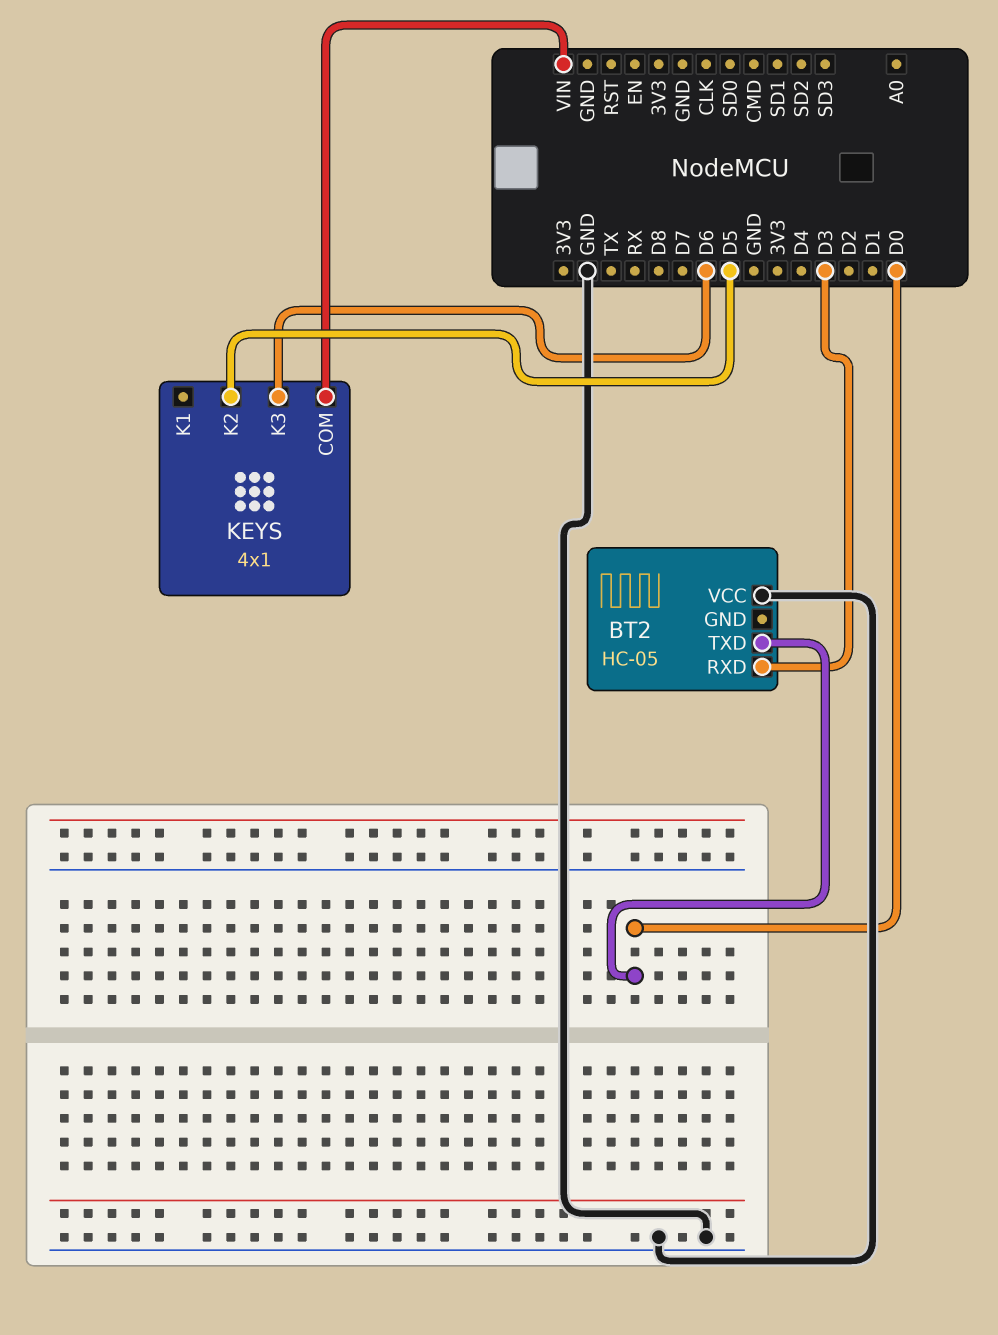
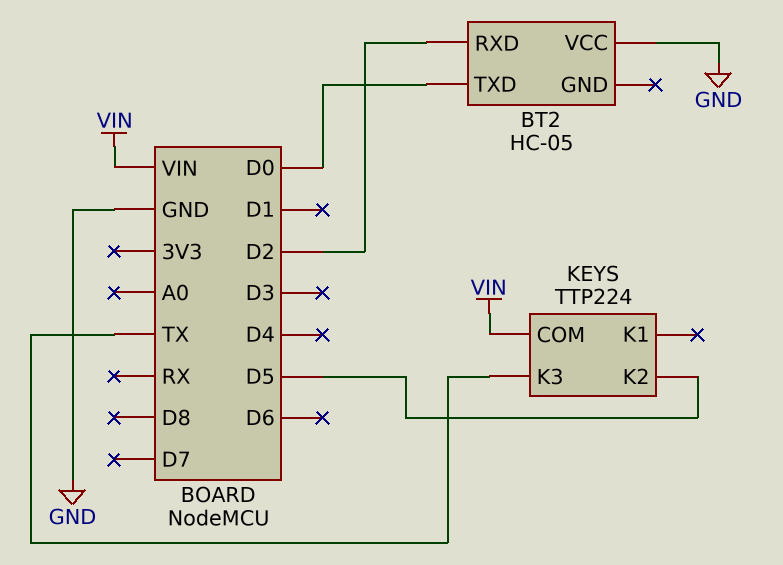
BT2 pin RXD: D3 -> D2
KEYS: 4x1 -> TTP224
KEYS pin K3: D6 -> TX

